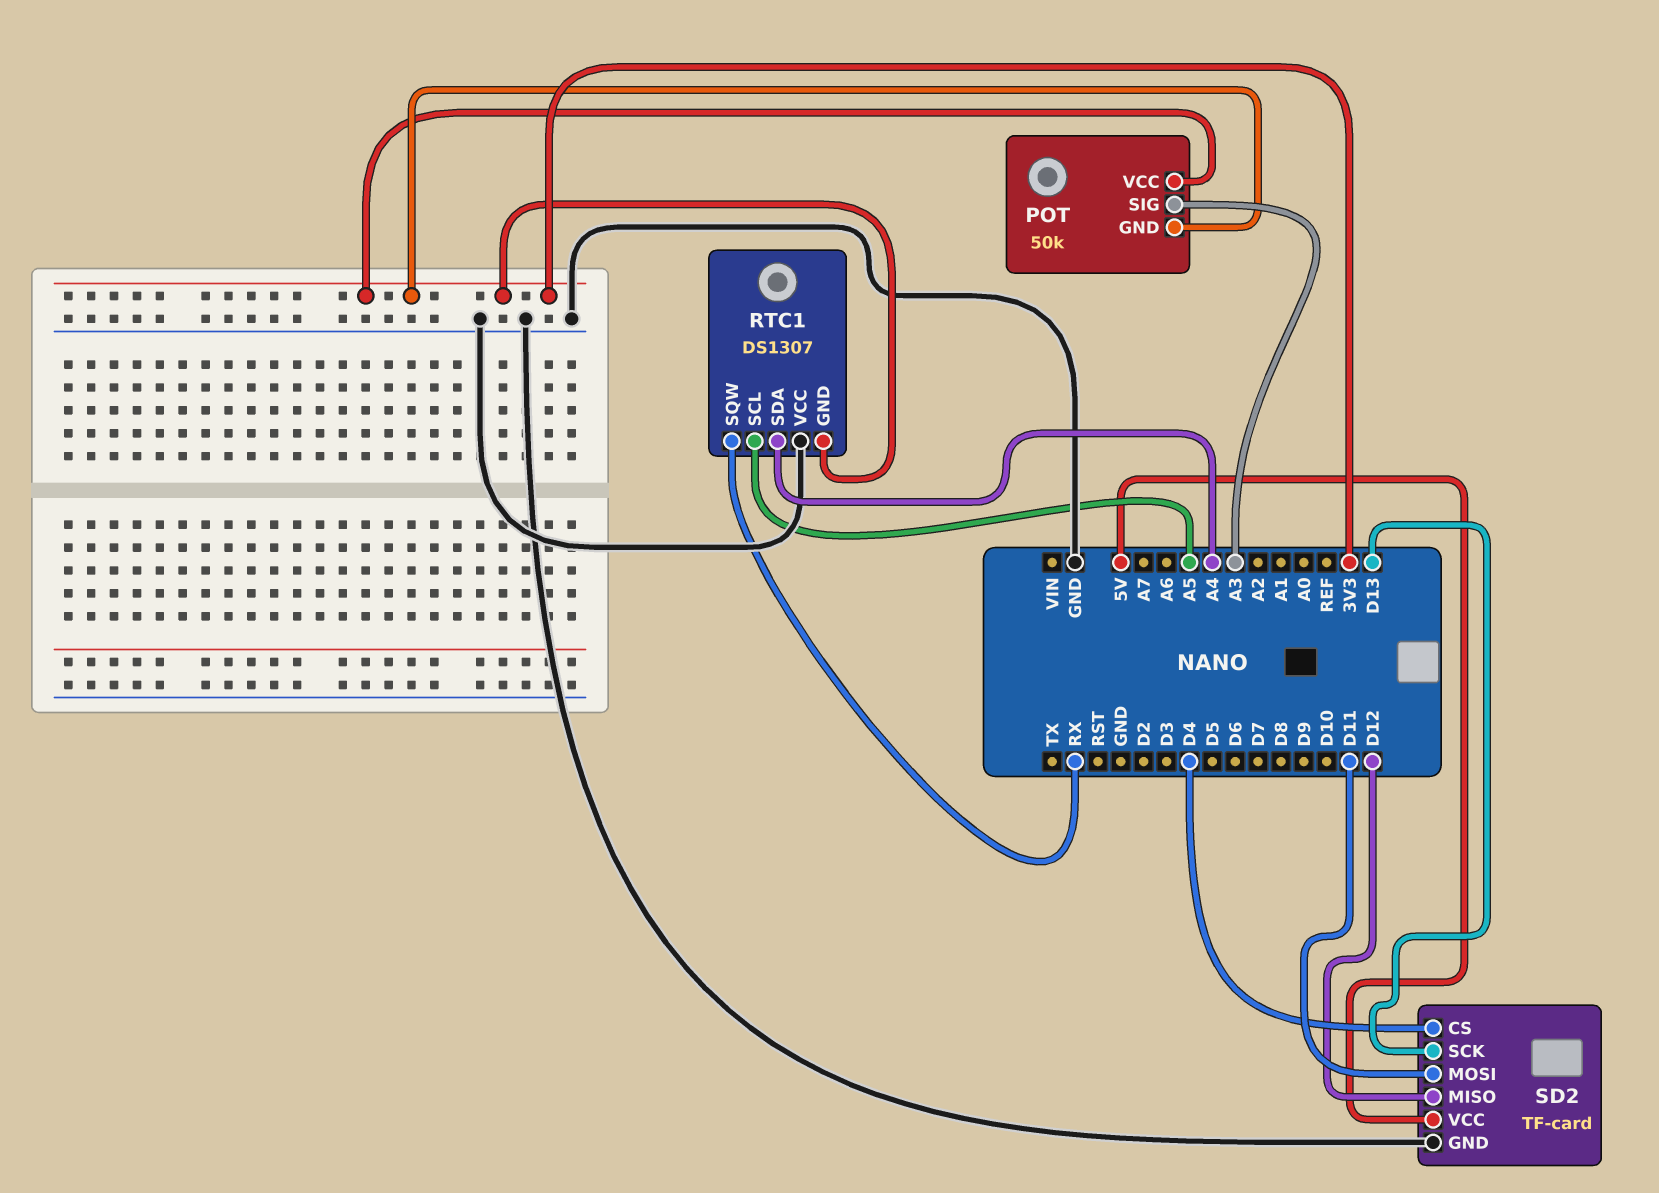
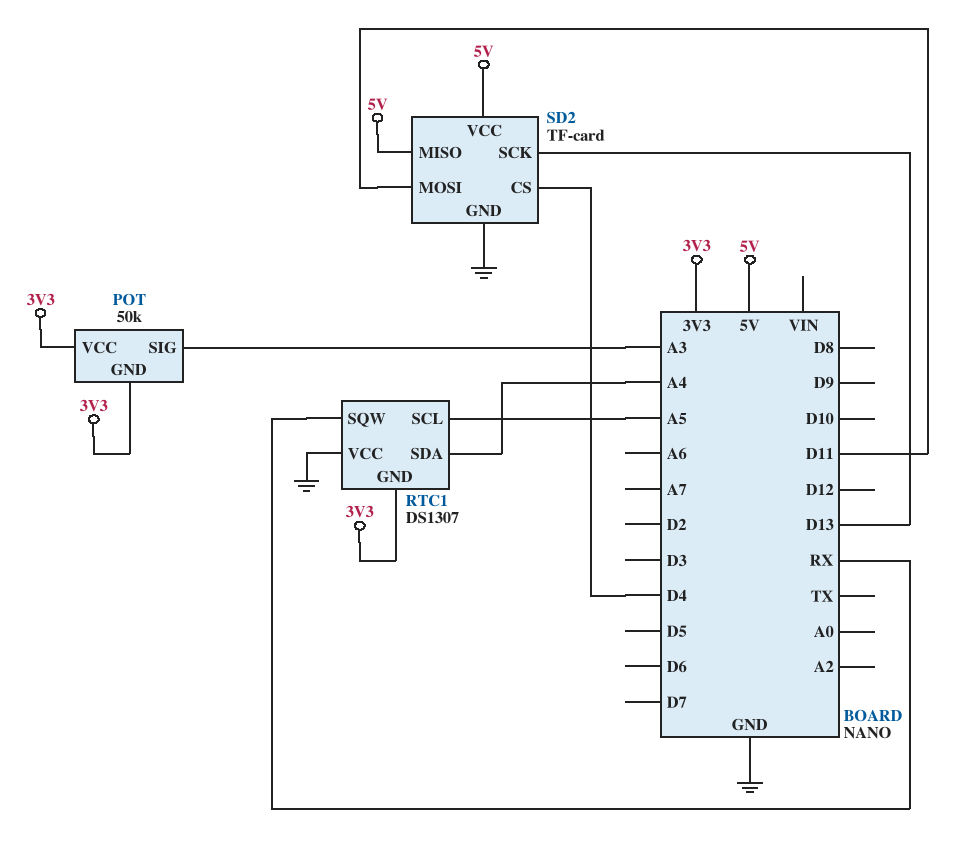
SD2 pin MISO: D12 -> 5V

